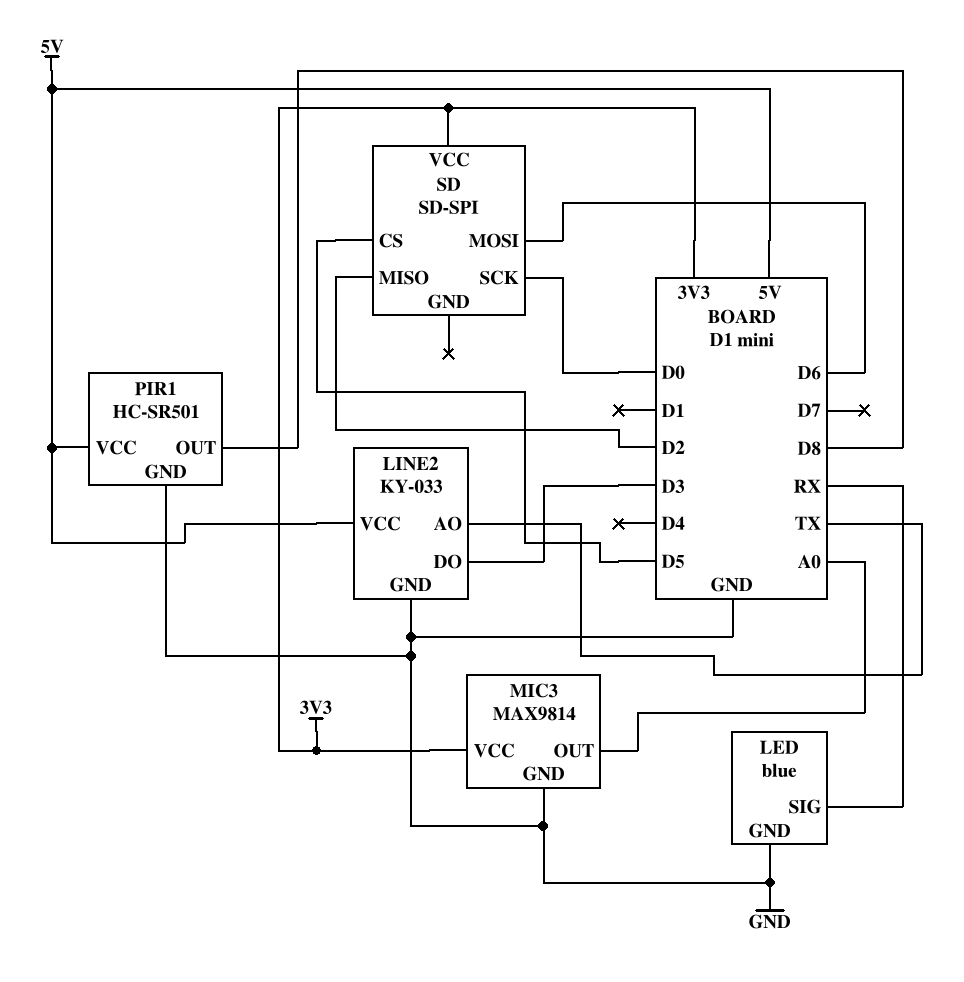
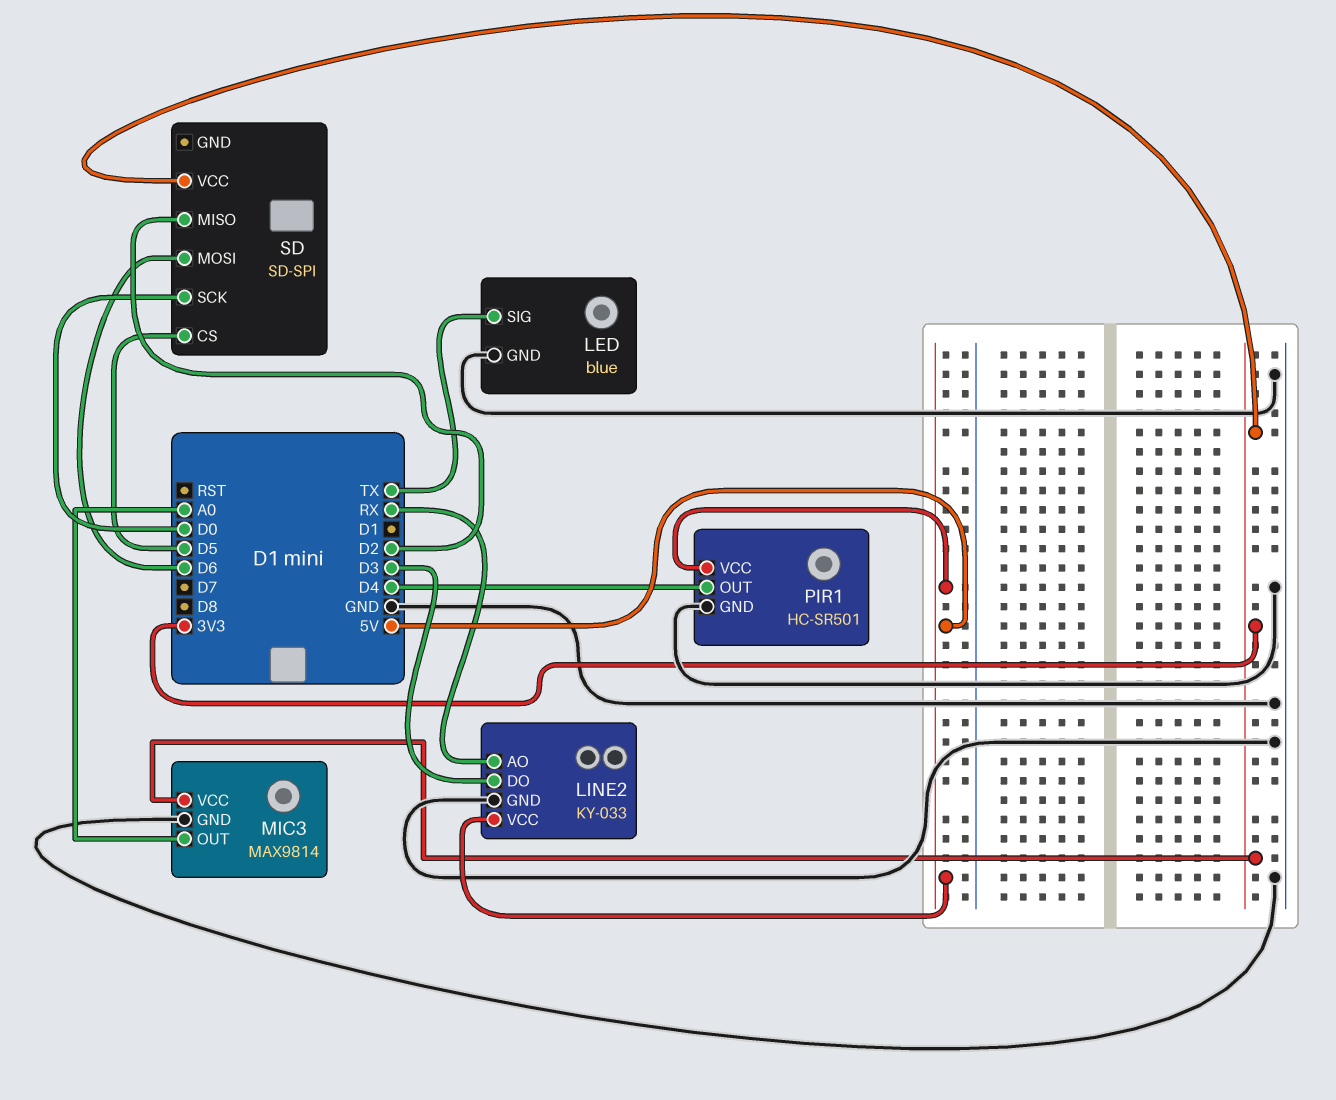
LED pin SIG: RX -> TX
LINE2 pin AO: TX -> RX
PIR1 pin OUT: D8 -> D4

